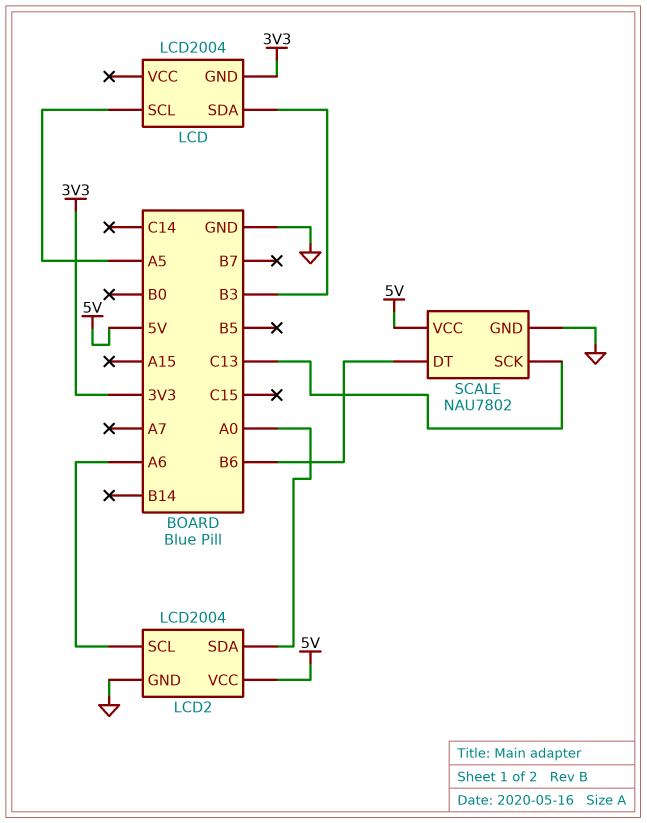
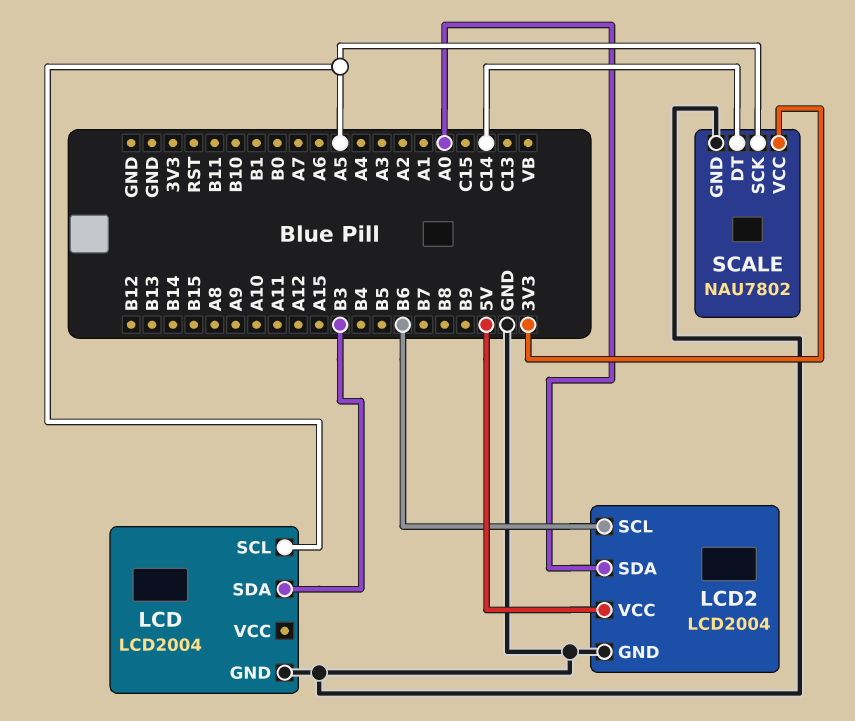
LCD pin GND: 3V3 -> GND
LCD2 pin SCL: A6 -> B6
SCALE pin DT: B6 -> C14
SCALE pin SCK: C13 -> A5
SCALE pin VCC: 5V -> 3V3

